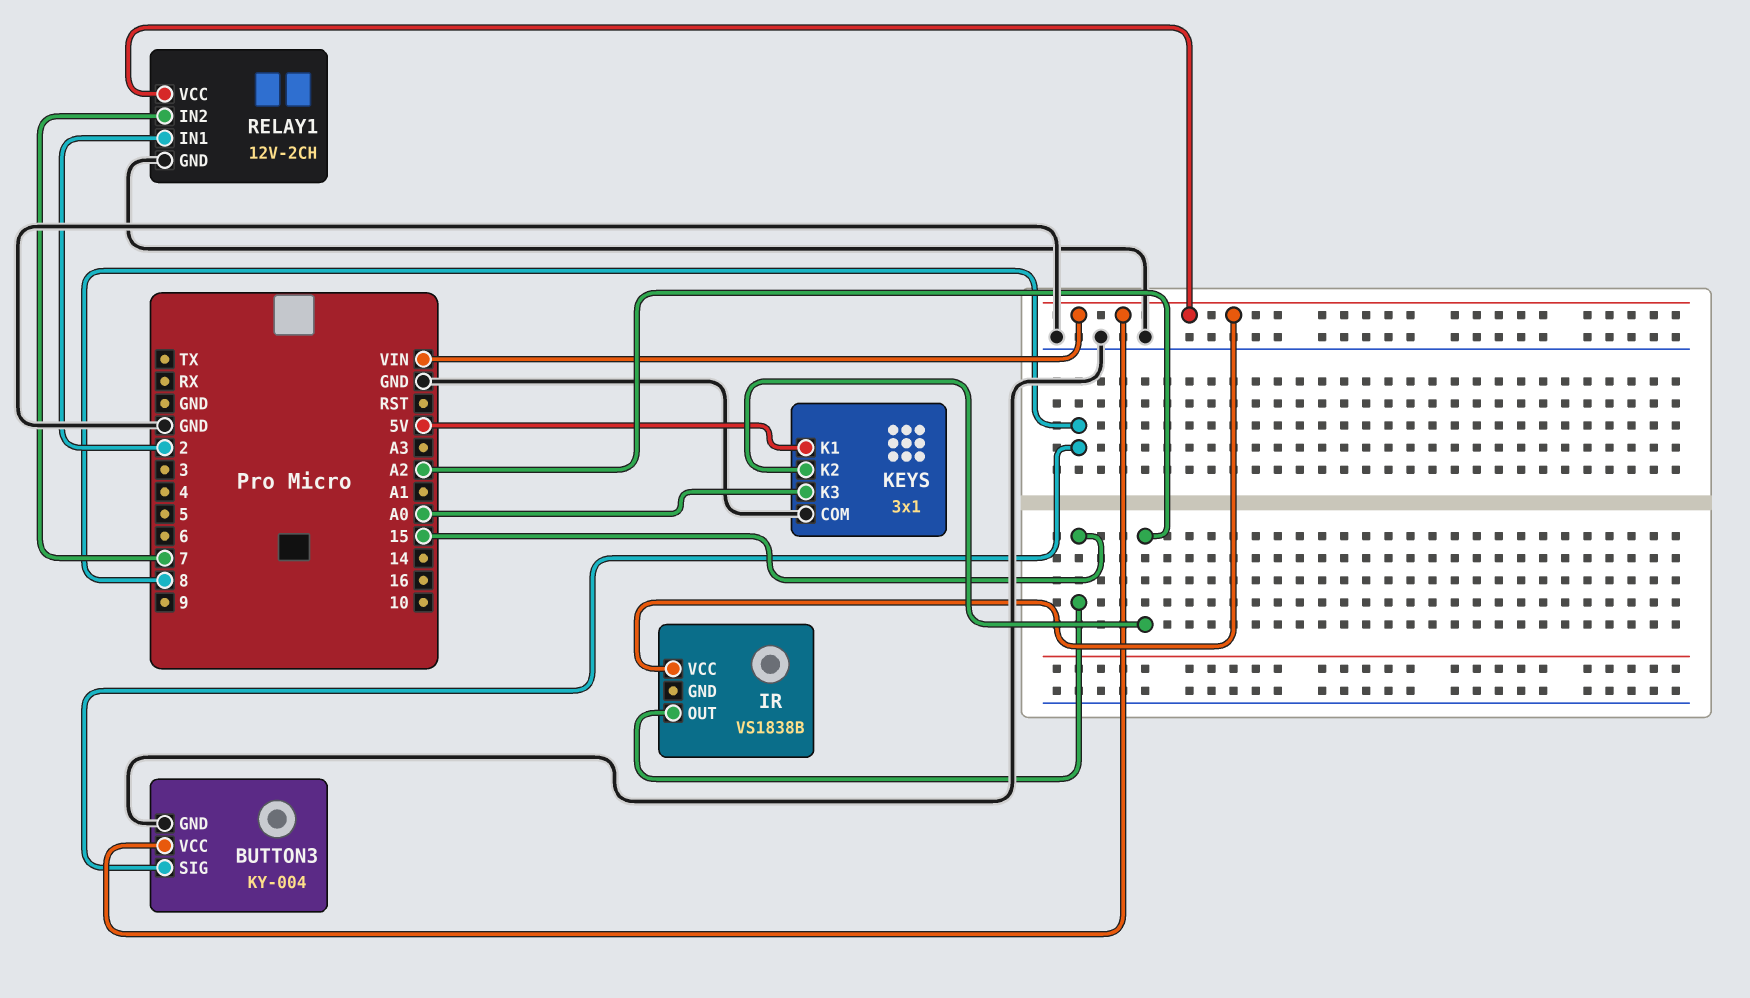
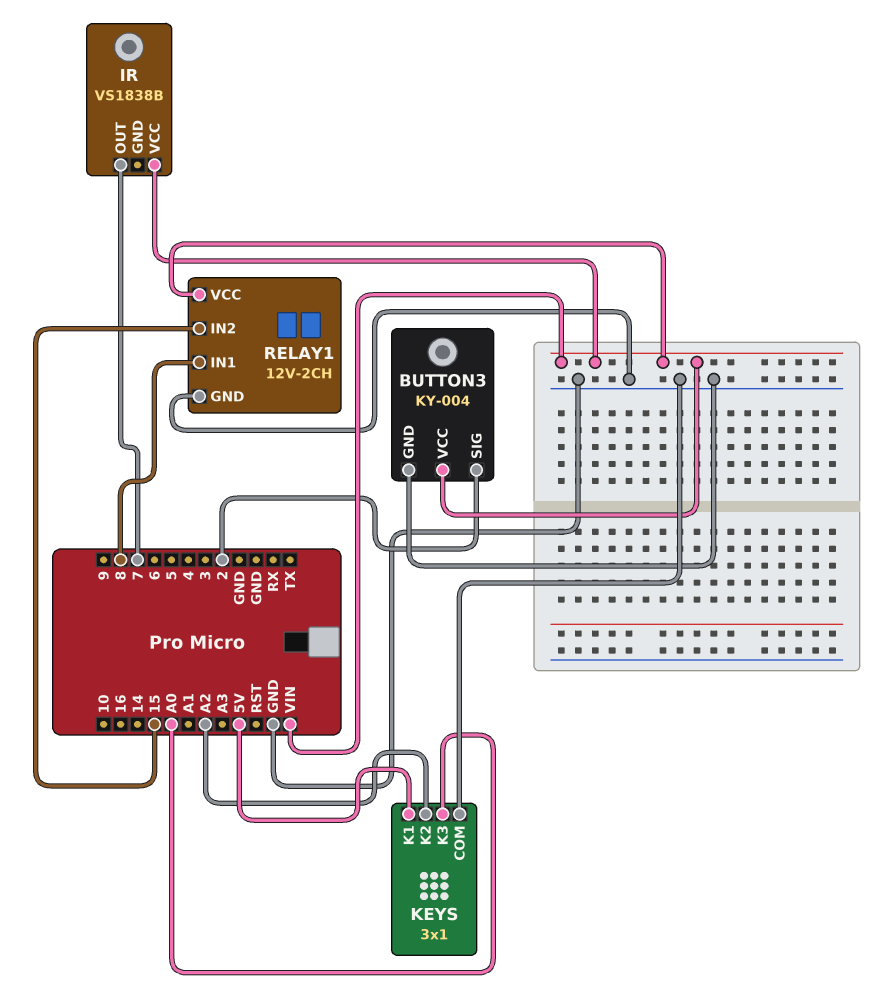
BUTTON3 pin SIG: 8 -> 2
IR pin OUT: 15 -> 7
RELAY1 pin IN1: 2 -> 8
RELAY1 pin IN2: 7 -> 15

